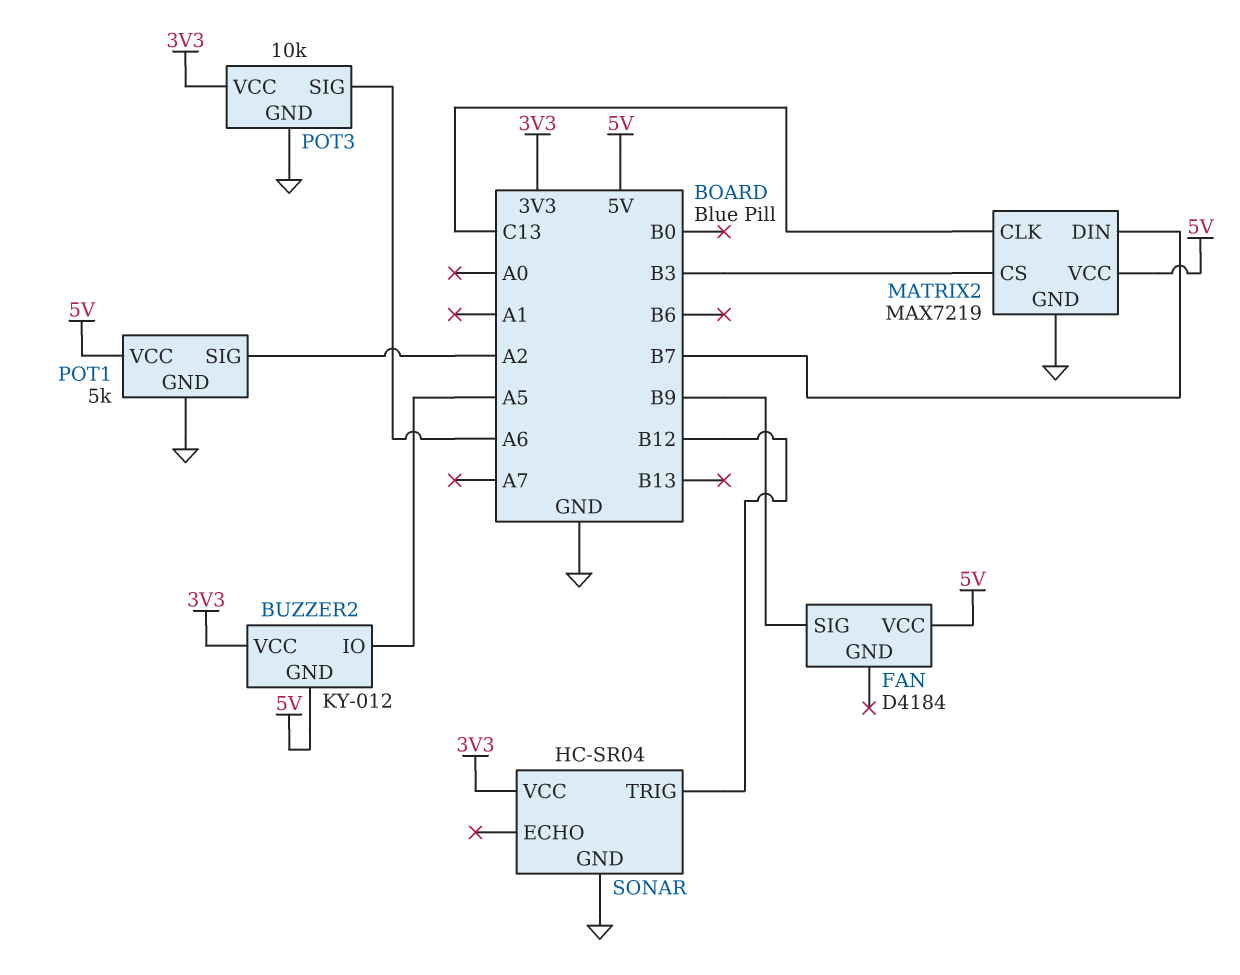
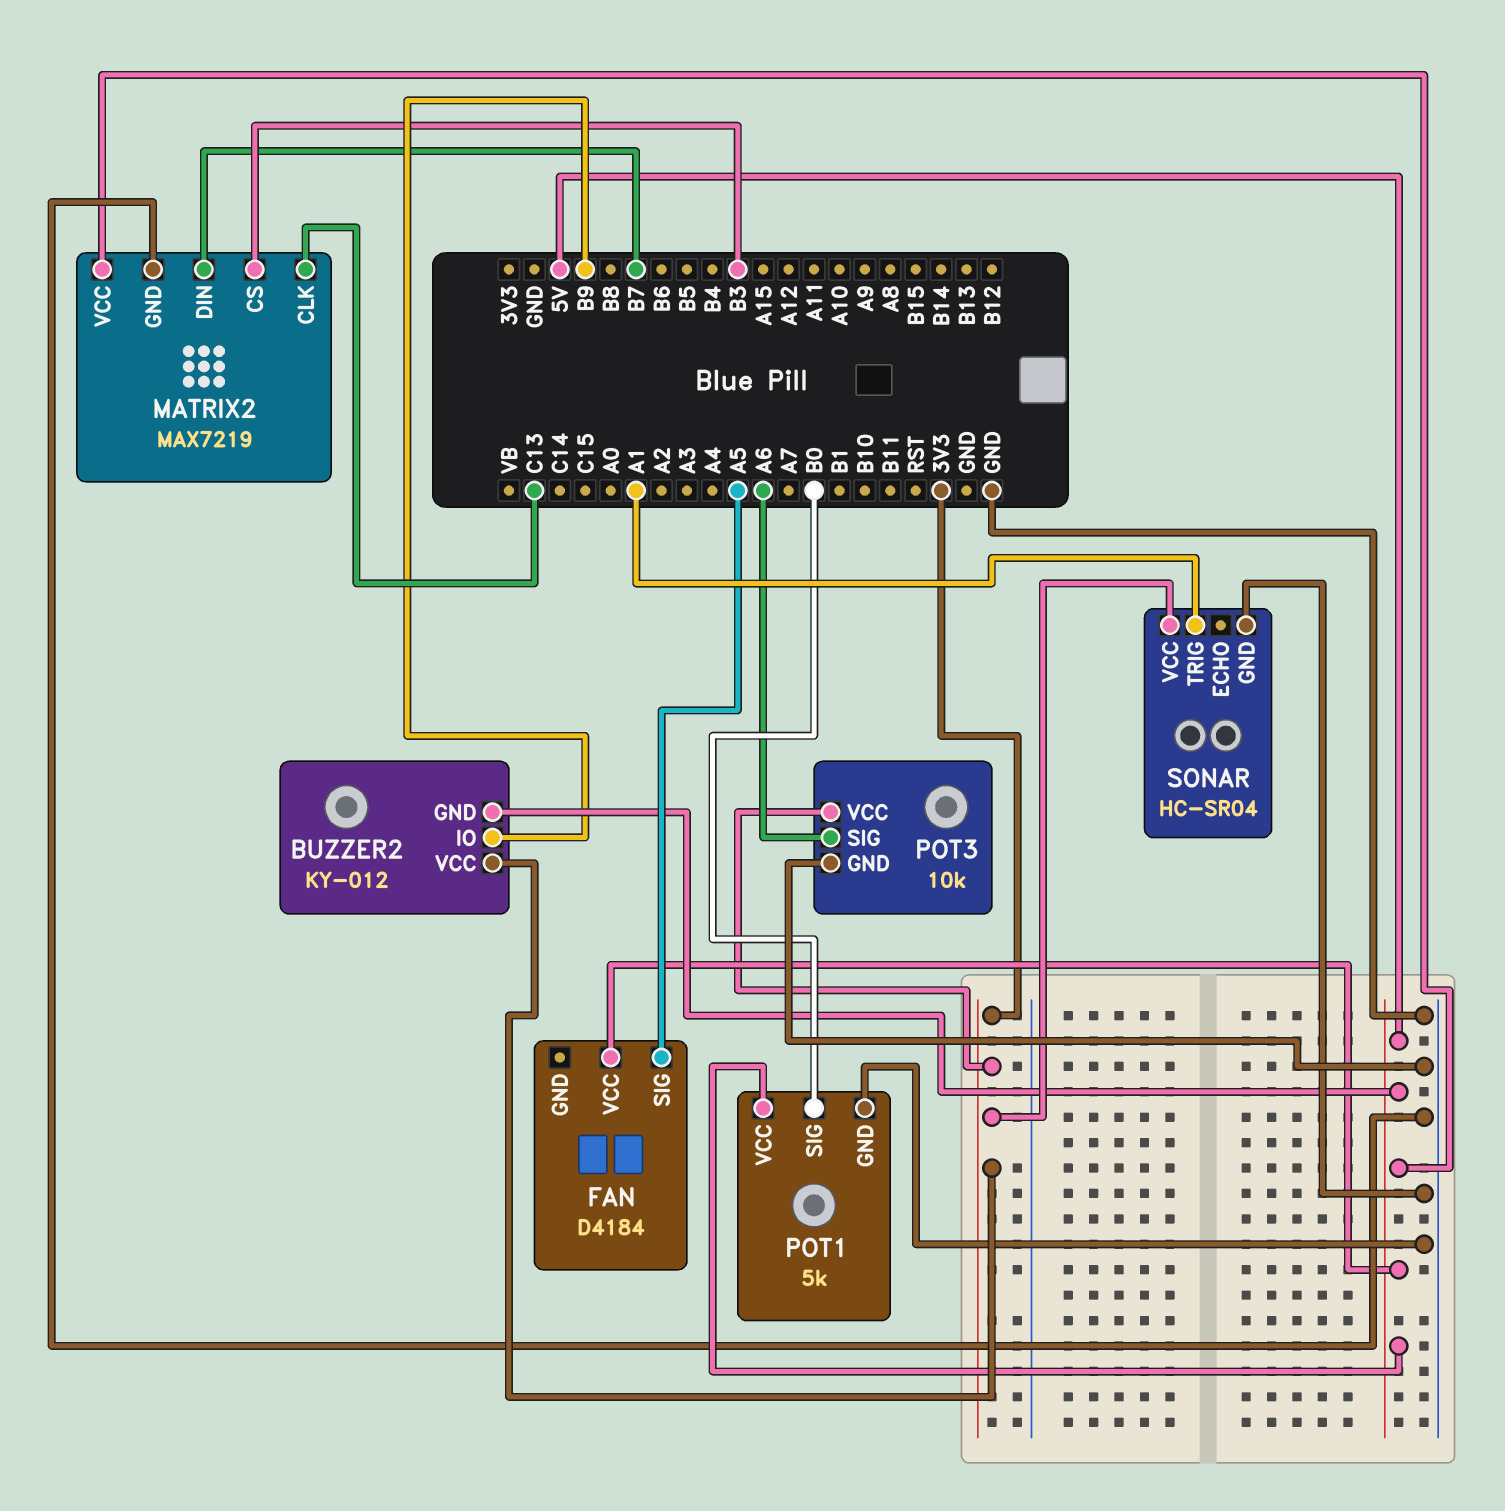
BUZZER2 pin IO: A5 -> B9
FAN pin SIG: B9 -> A5
POT1 pin SIG: A2 -> B0
SONAR pin TRIG: B12 -> A1

